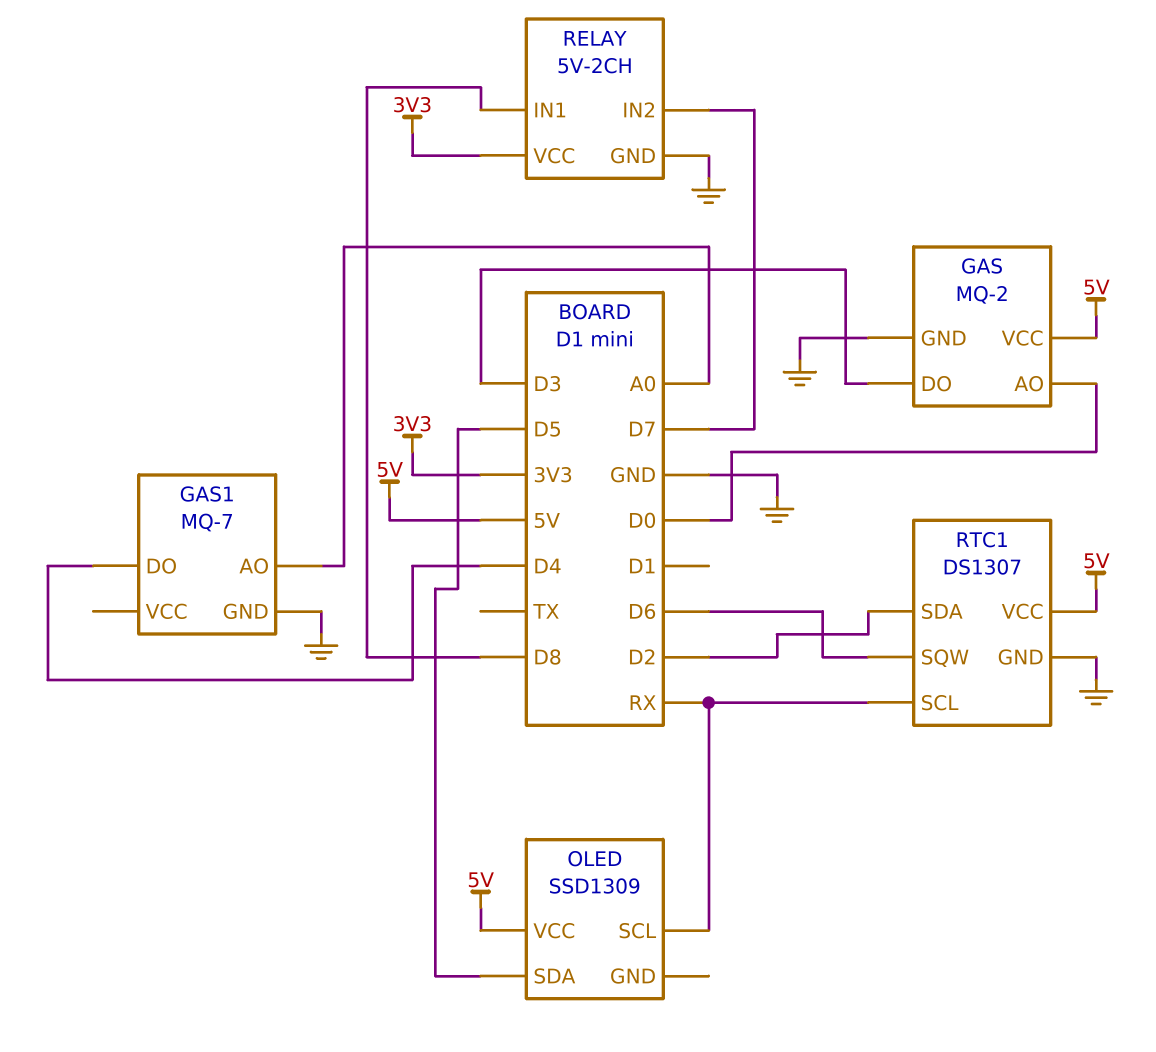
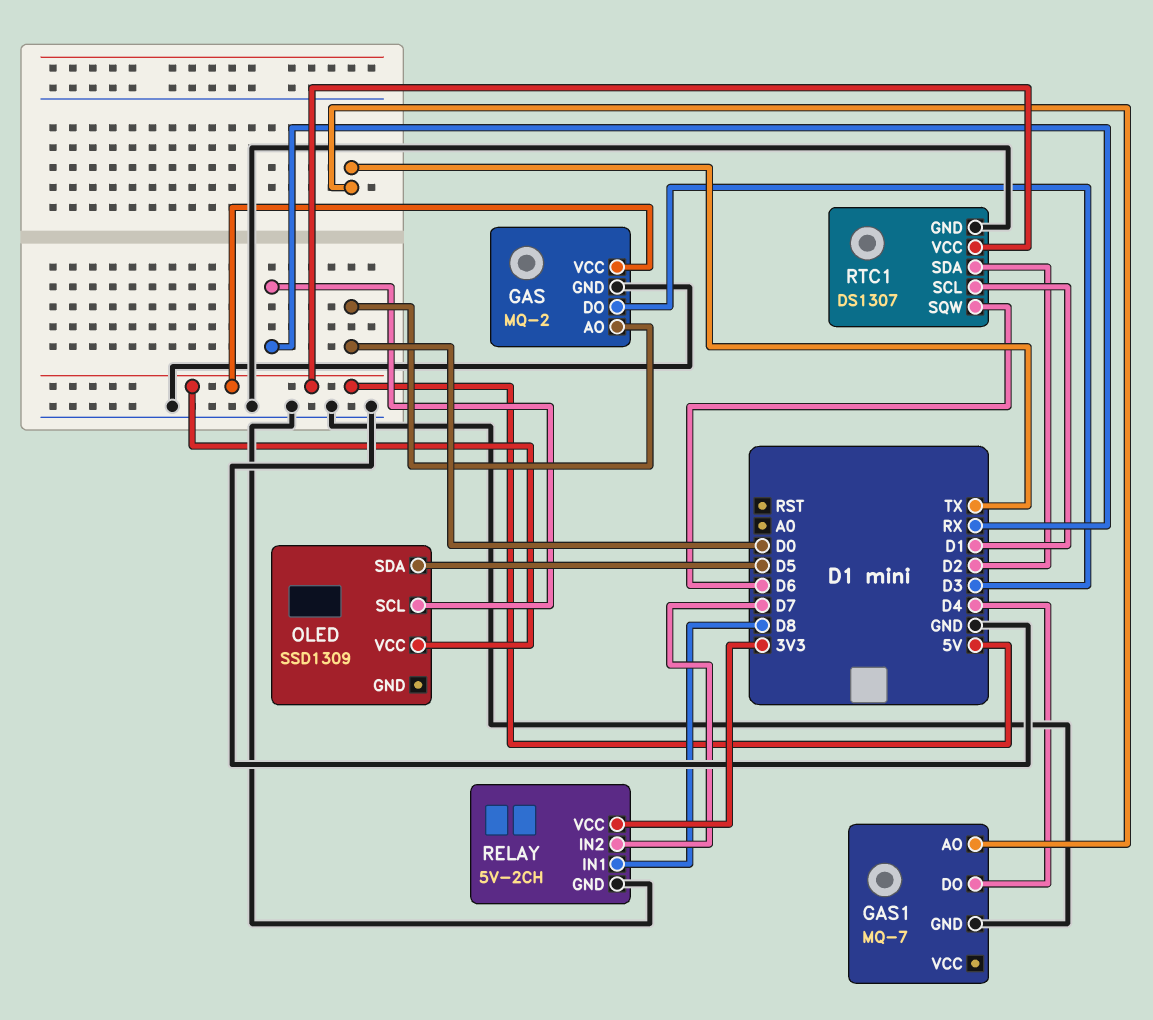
GAS1 pin AO: A0 -> TX
RTC1 pin SCL: RX -> D1

